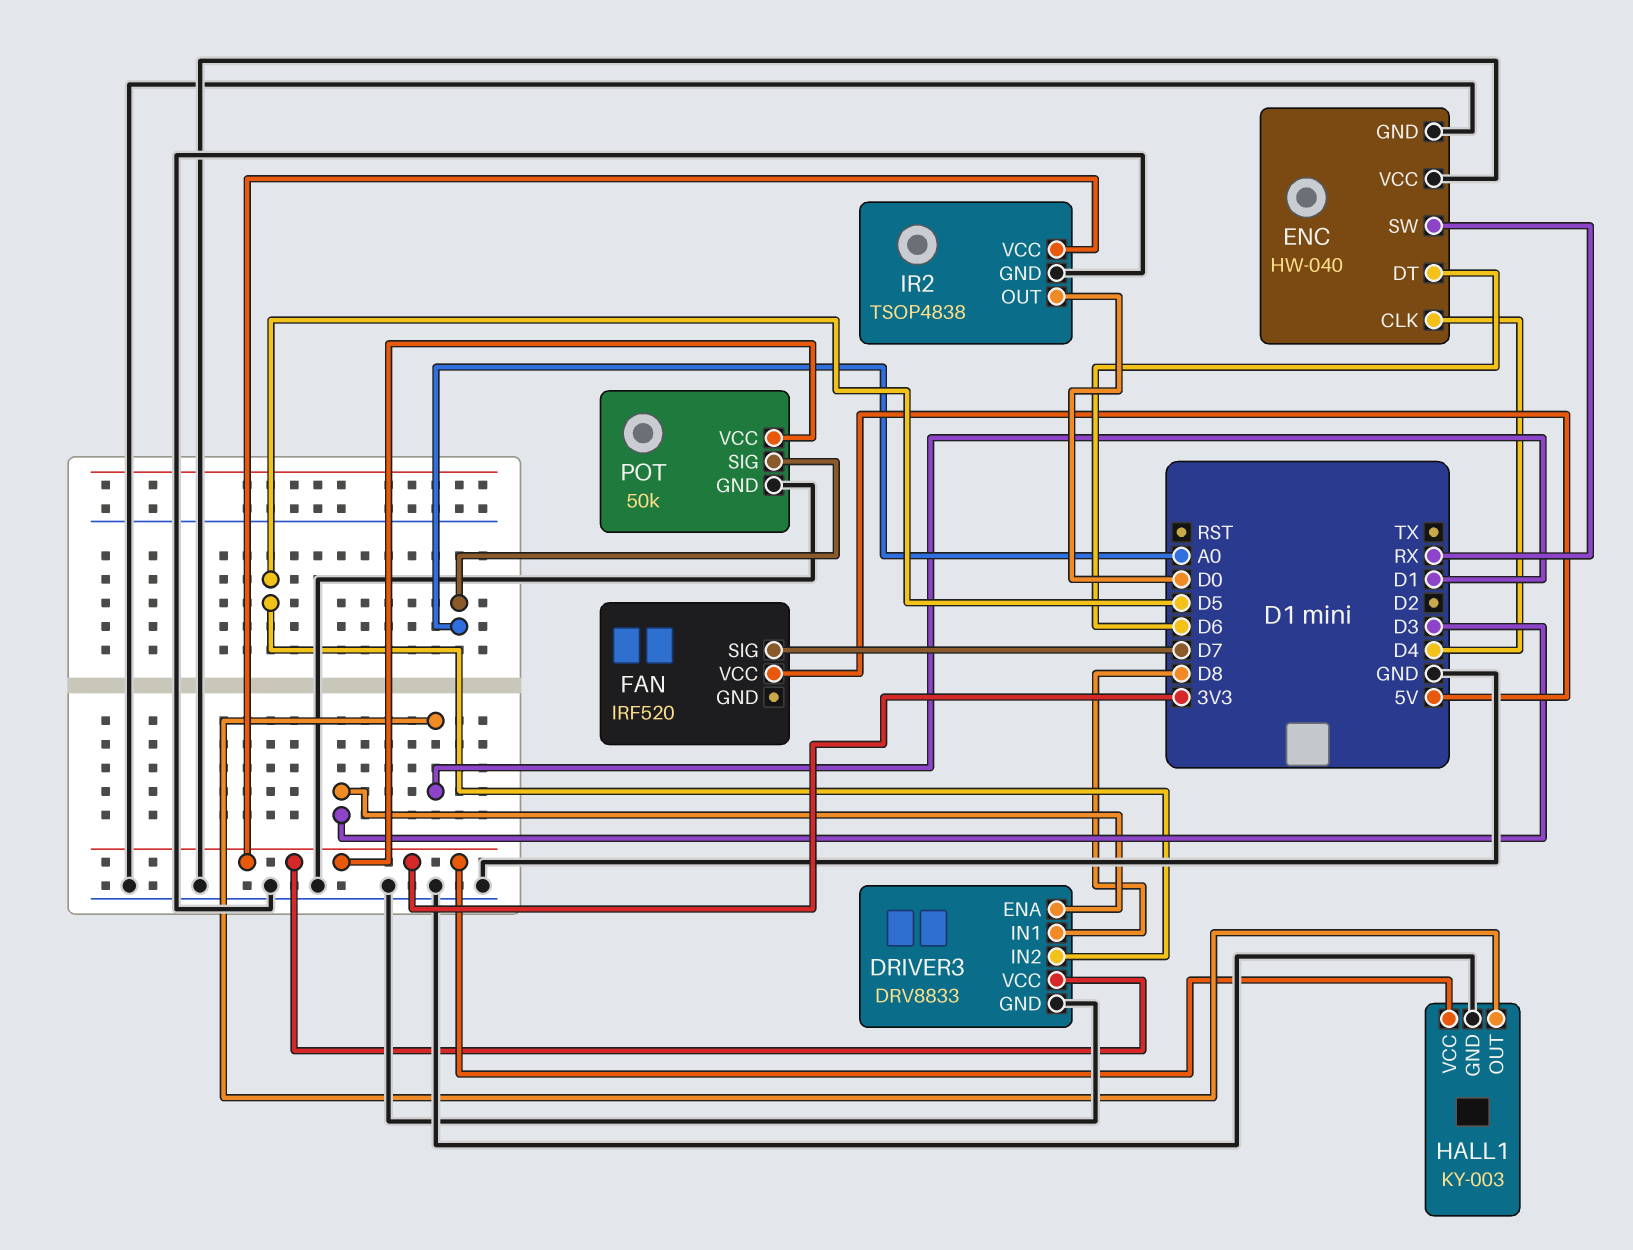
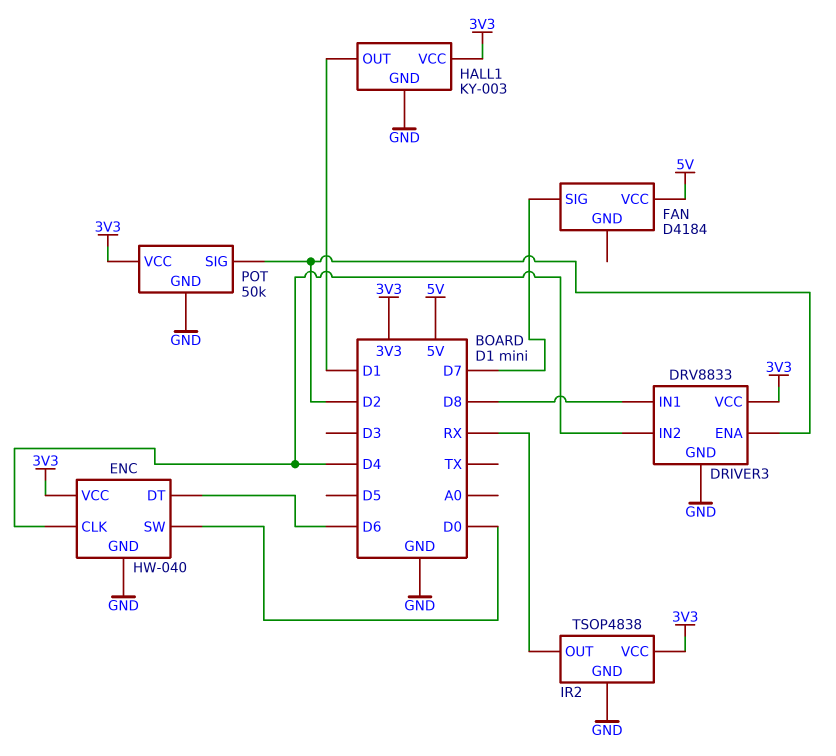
DRIVER3 pin ENA: D3 -> D2
DRIVER3 pin IN2: D5 -> D4
ENC pin SW: RX -> D0
ENC pin VCC: GND -> 3V3
FAN: IRF520 -> D4184
IR2 pin OUT: D0 -> RX
POT pin SIG: A0 -> D2

